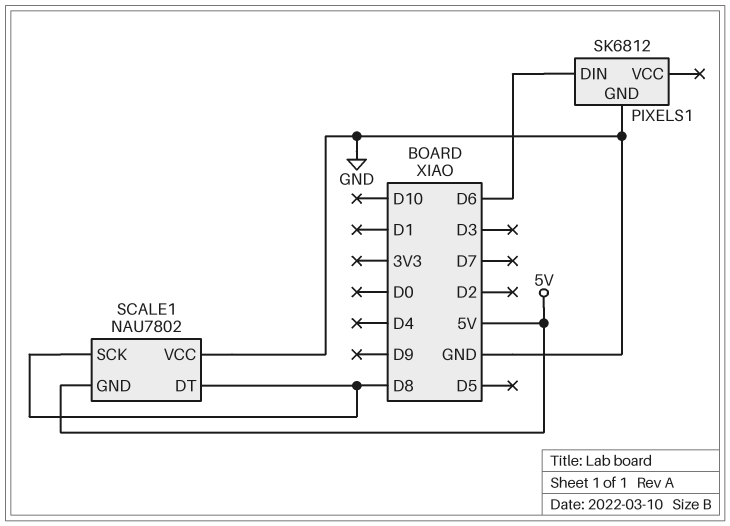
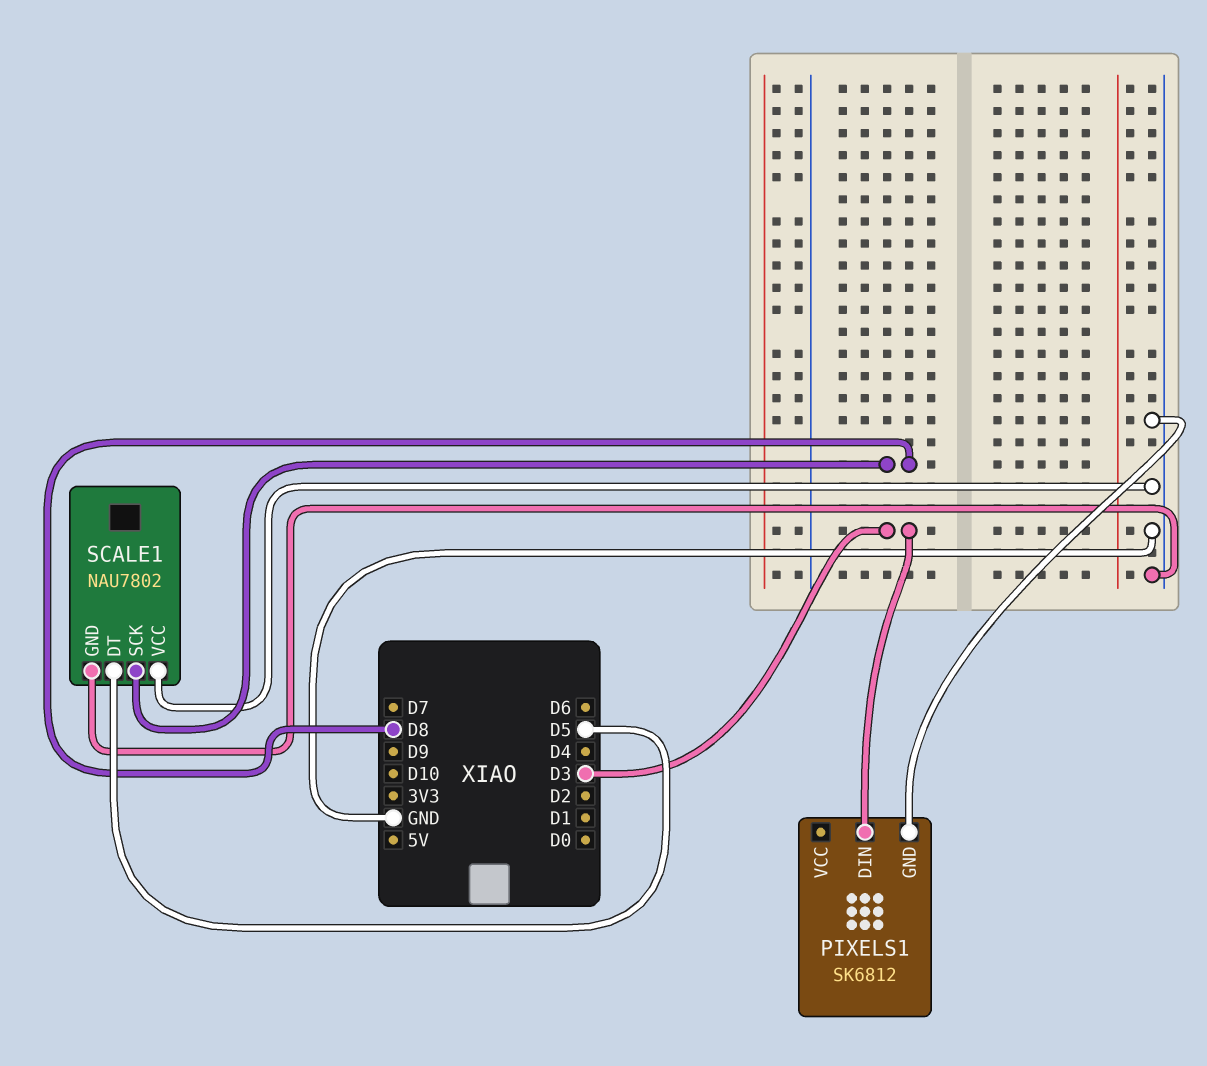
PIXELS1 pin DIN: D6 -> D3
SCALE1 pin DT: D8 -> D5
SCALE1 pin GND: 5V -> GND

